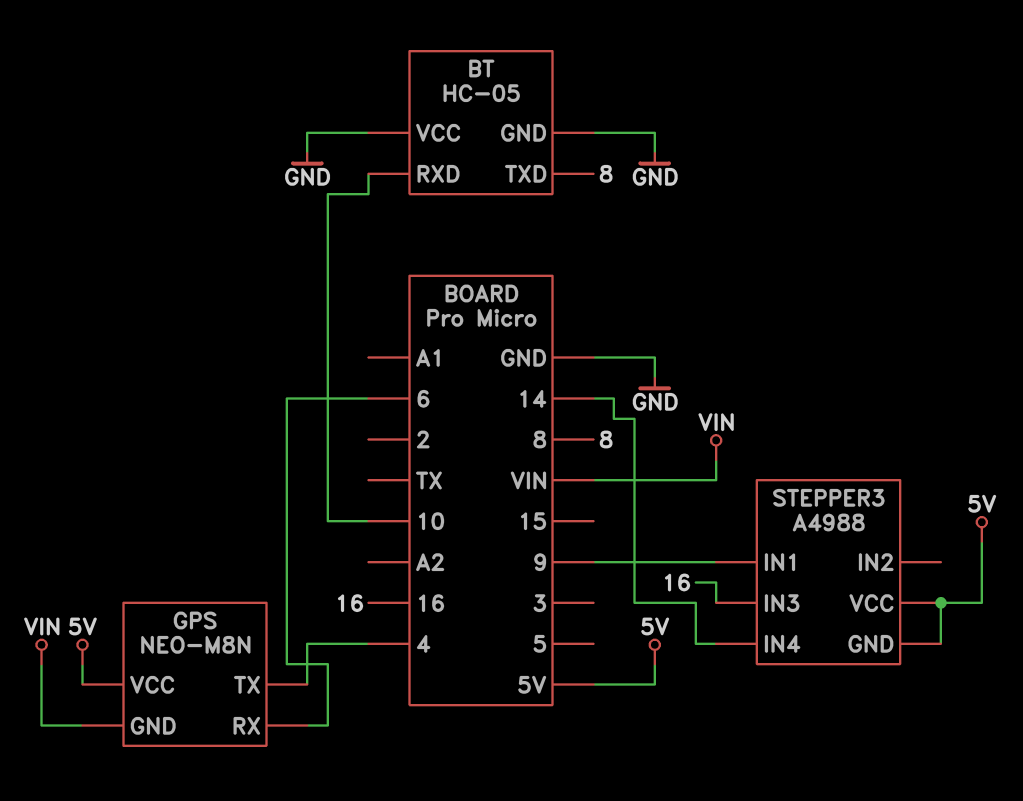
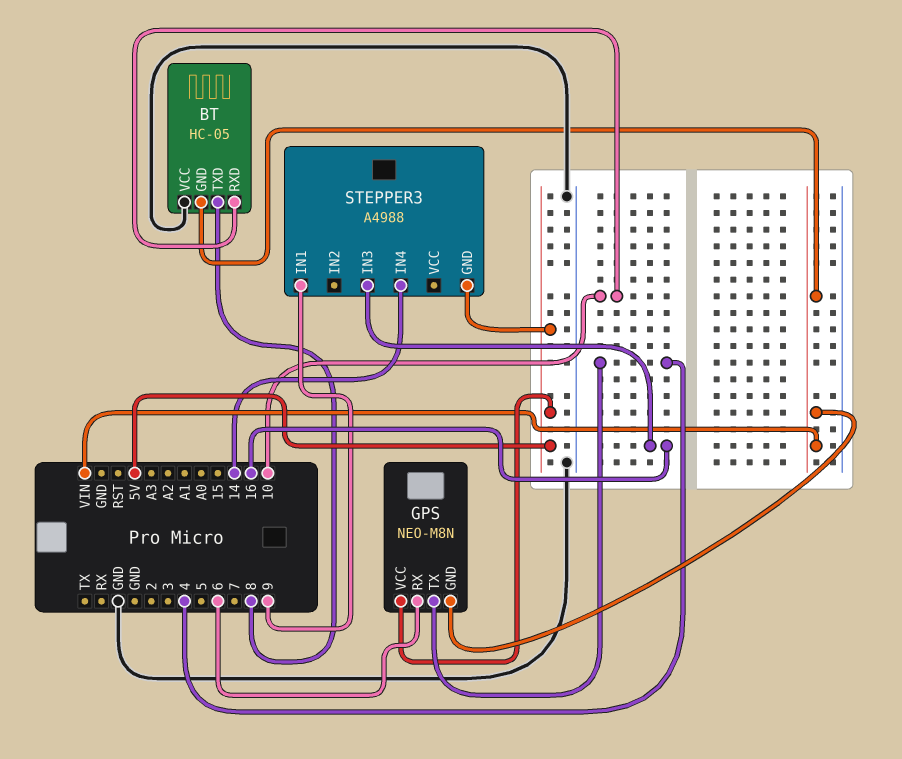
BT pin GND: GND -> VIN
STEPPER3 pin VCC: 5V -> none

